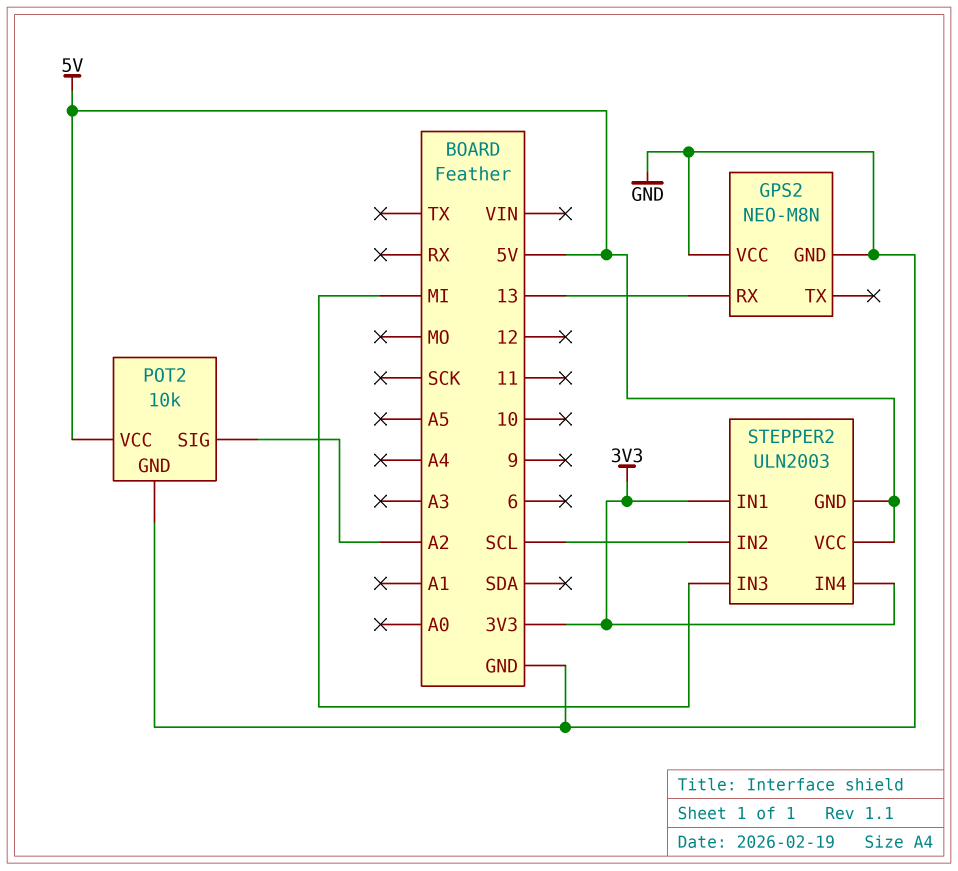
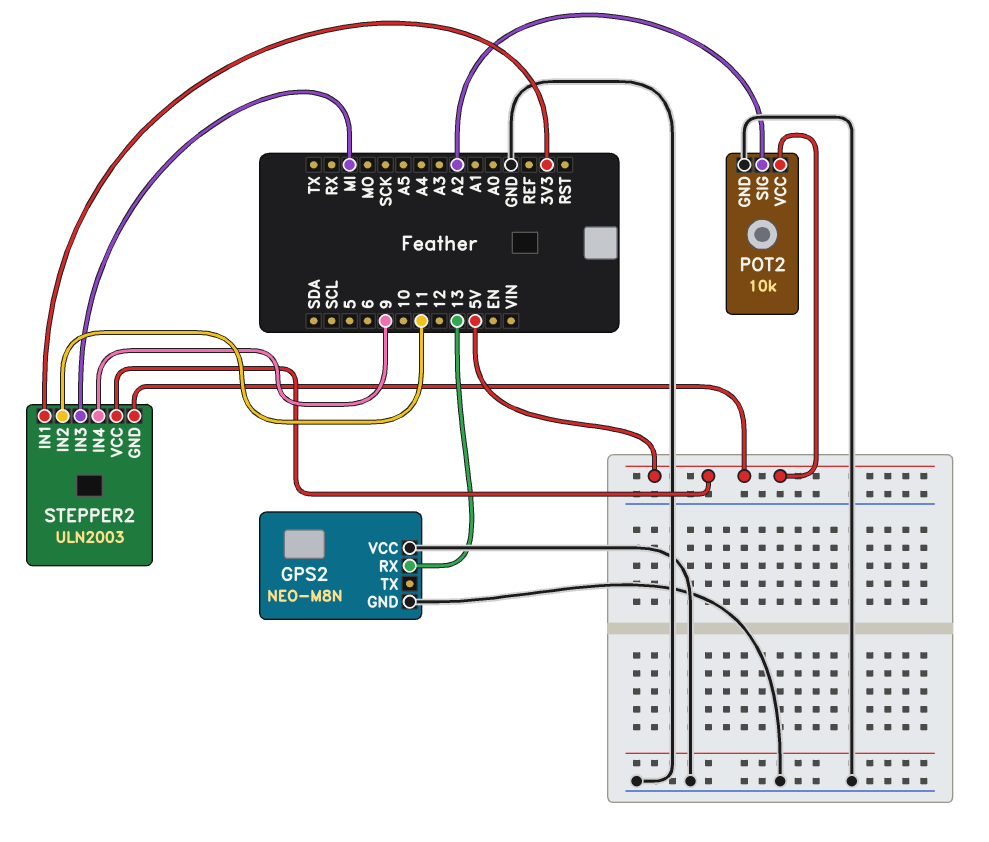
STEPPER2 pin IN2: SCL -> 11
STEPPER2 pin IN4: 3V3 -> 9

